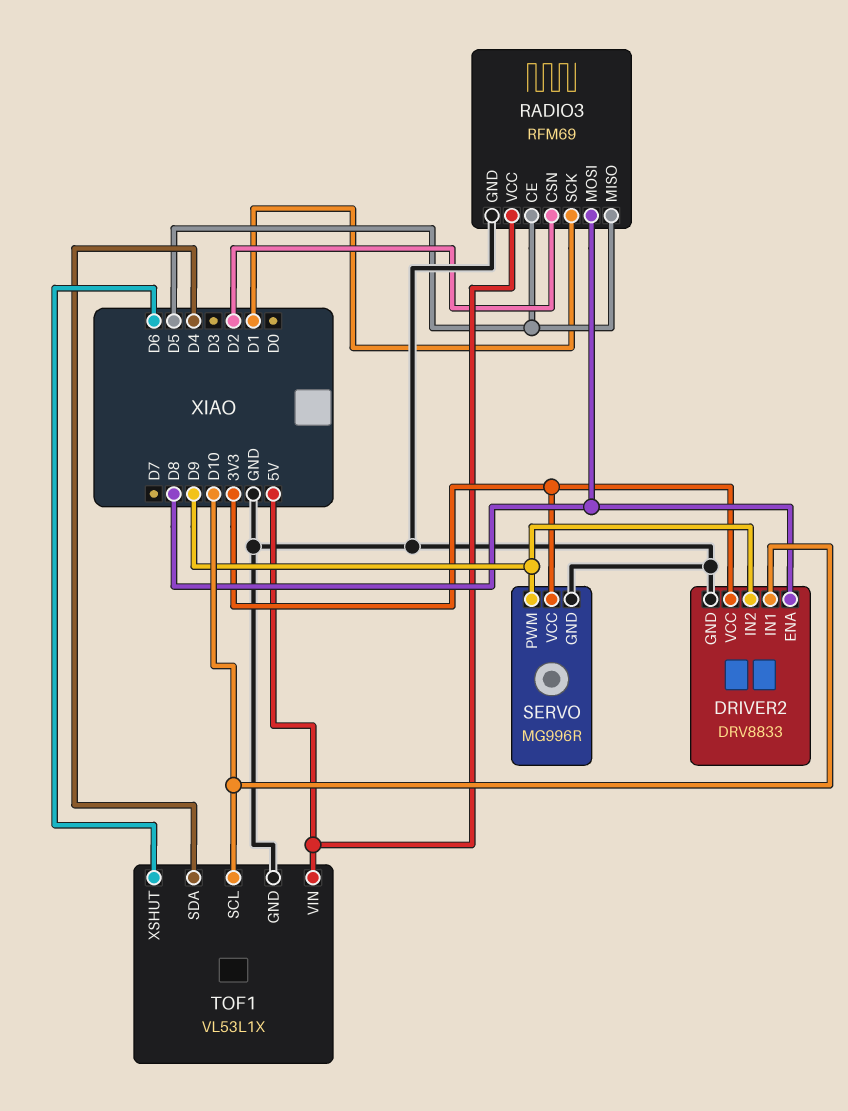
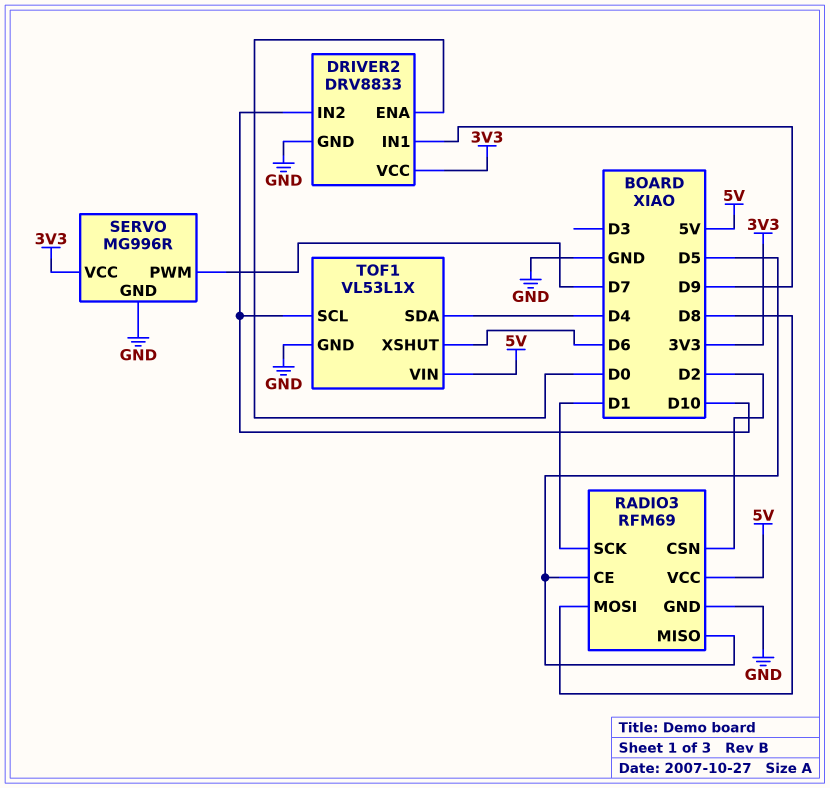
DRIVER2 pin ENA: D8 -> D0
DRIVER2 pin IN1: D10 -> D9
DRIVER2 pin IN2: D9 -> D10
SERVO pin PWM: D9 -> D7

